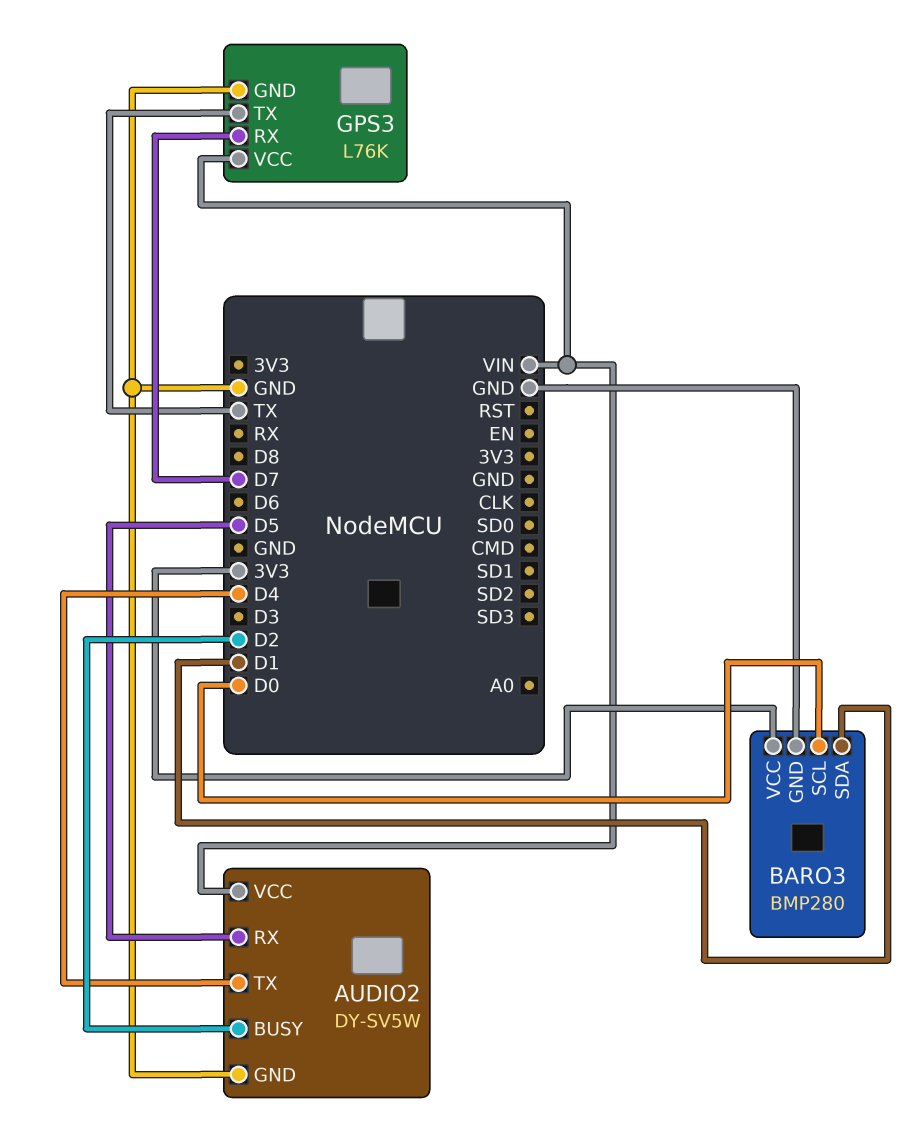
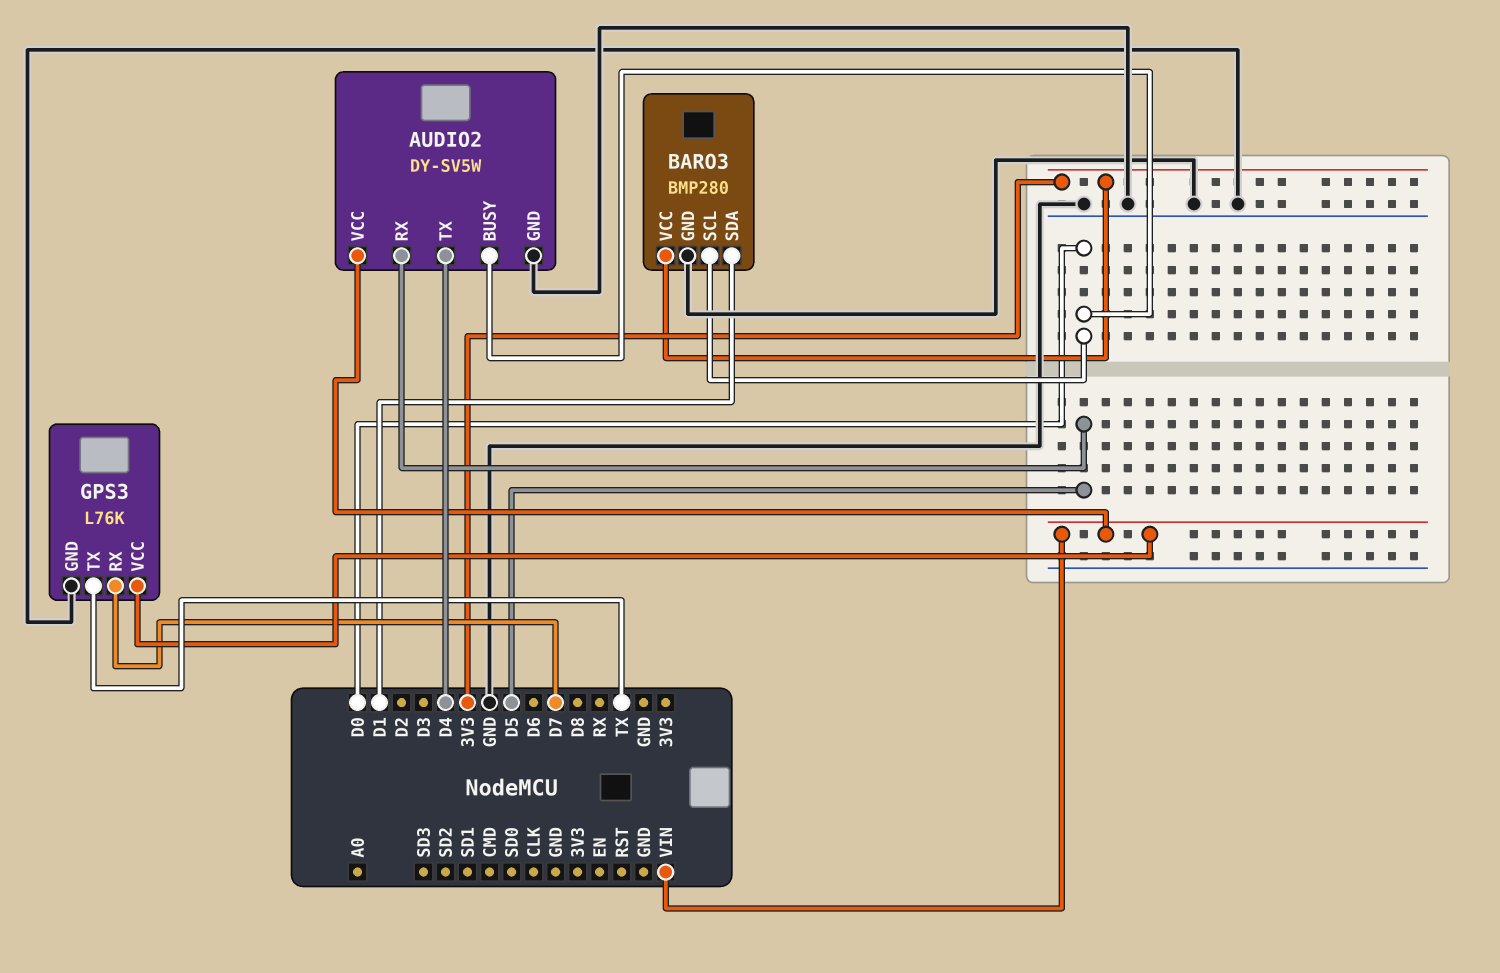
AUDIO2 pin BUSY: D2 -> D0

